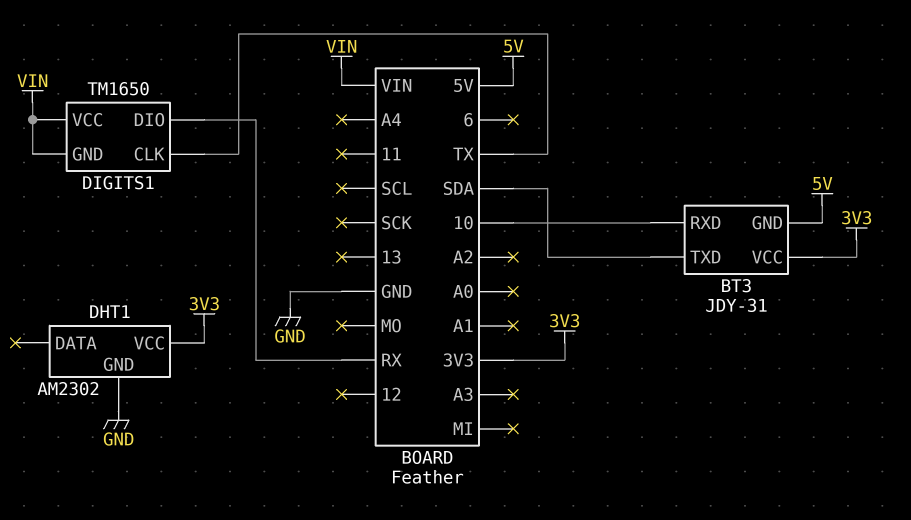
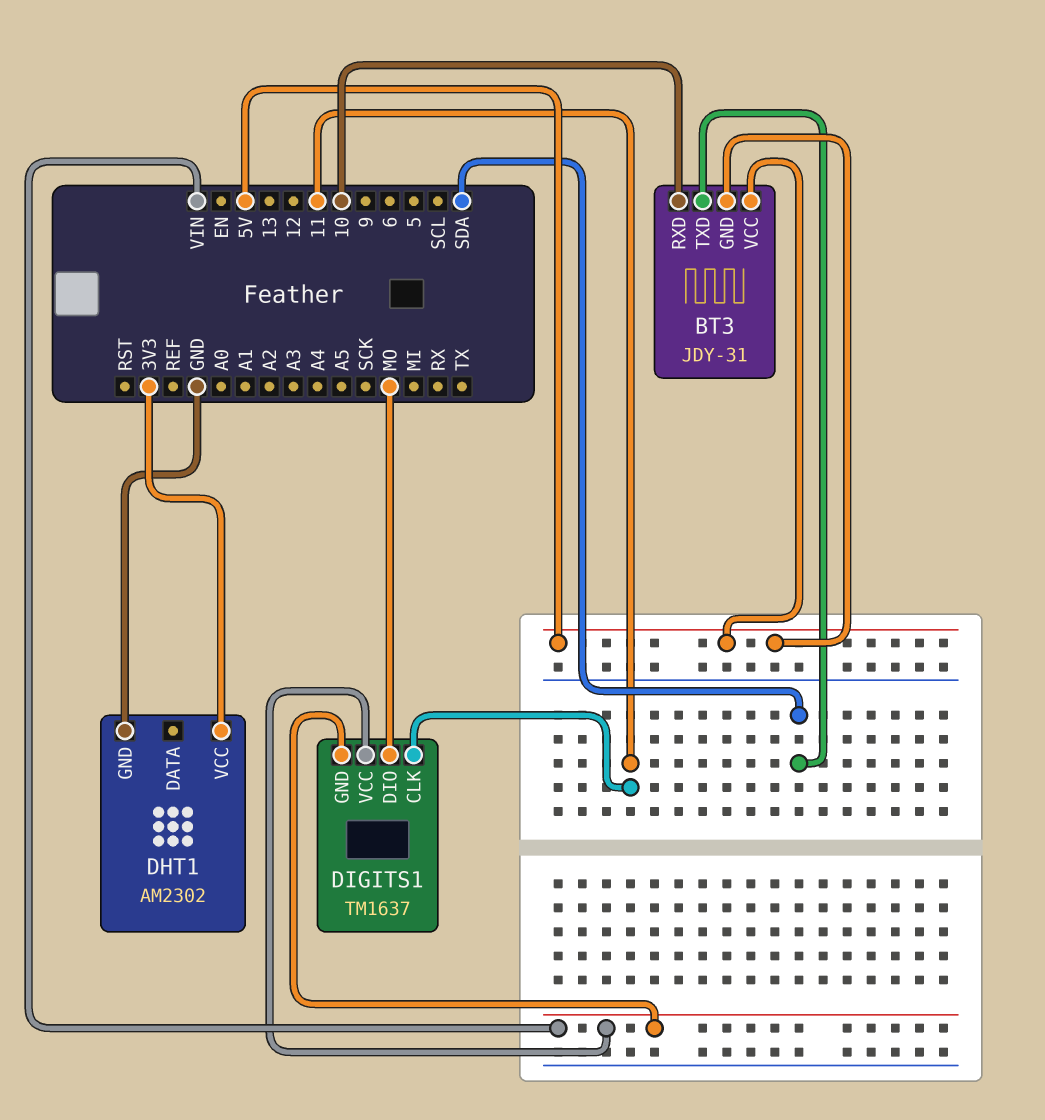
BT3 pin VCC: 3V3 -> 5V
DIGITS1: TM1650 -> TM1637
DIGITS1 pin CLK: TX -> 11
DIGITS1 pin DIO: RX -> MO

